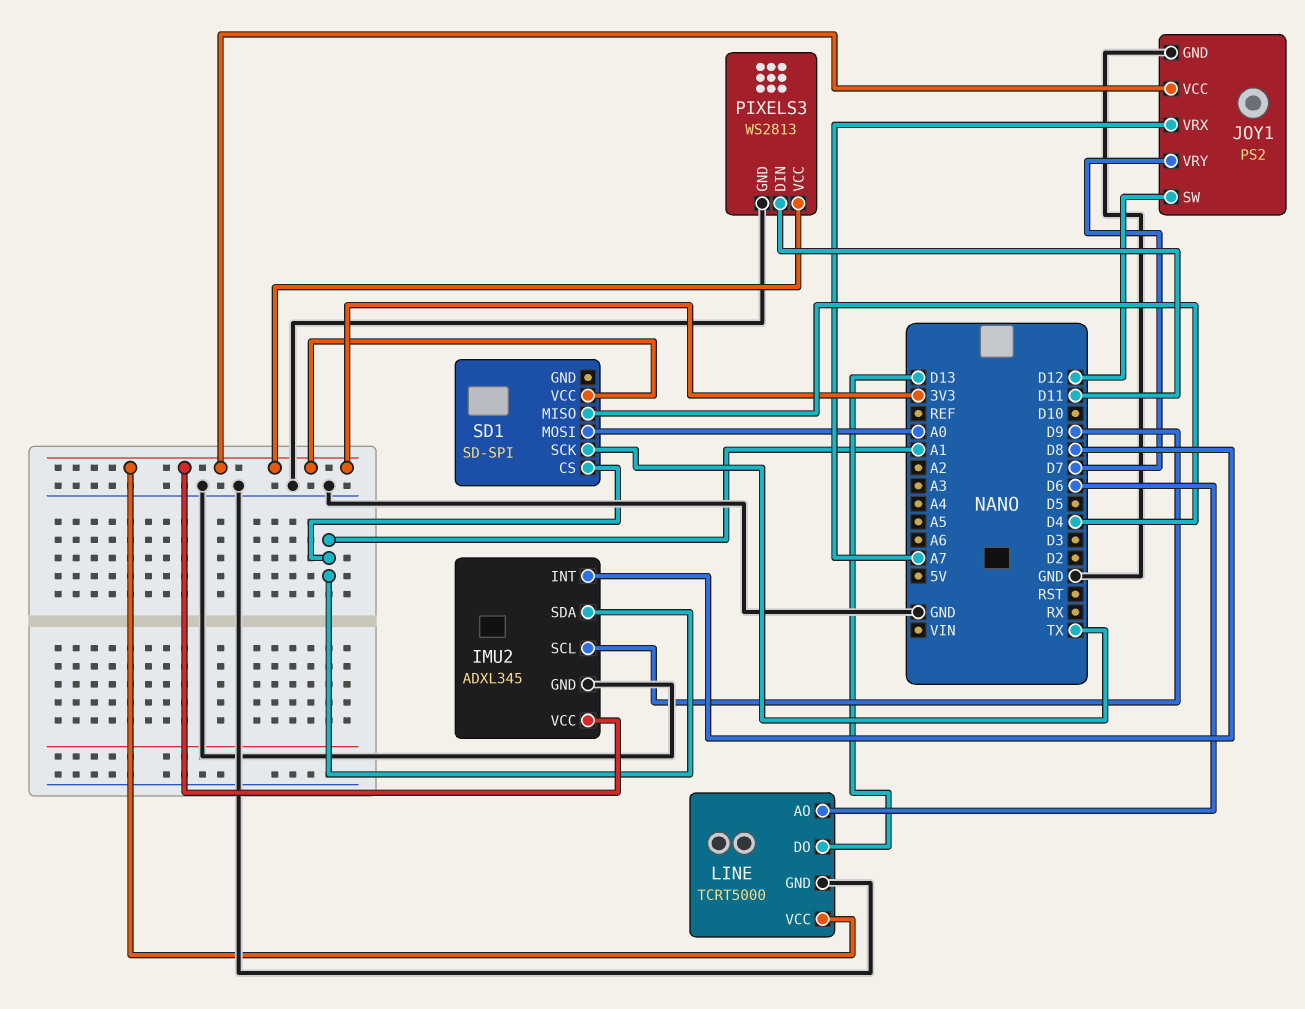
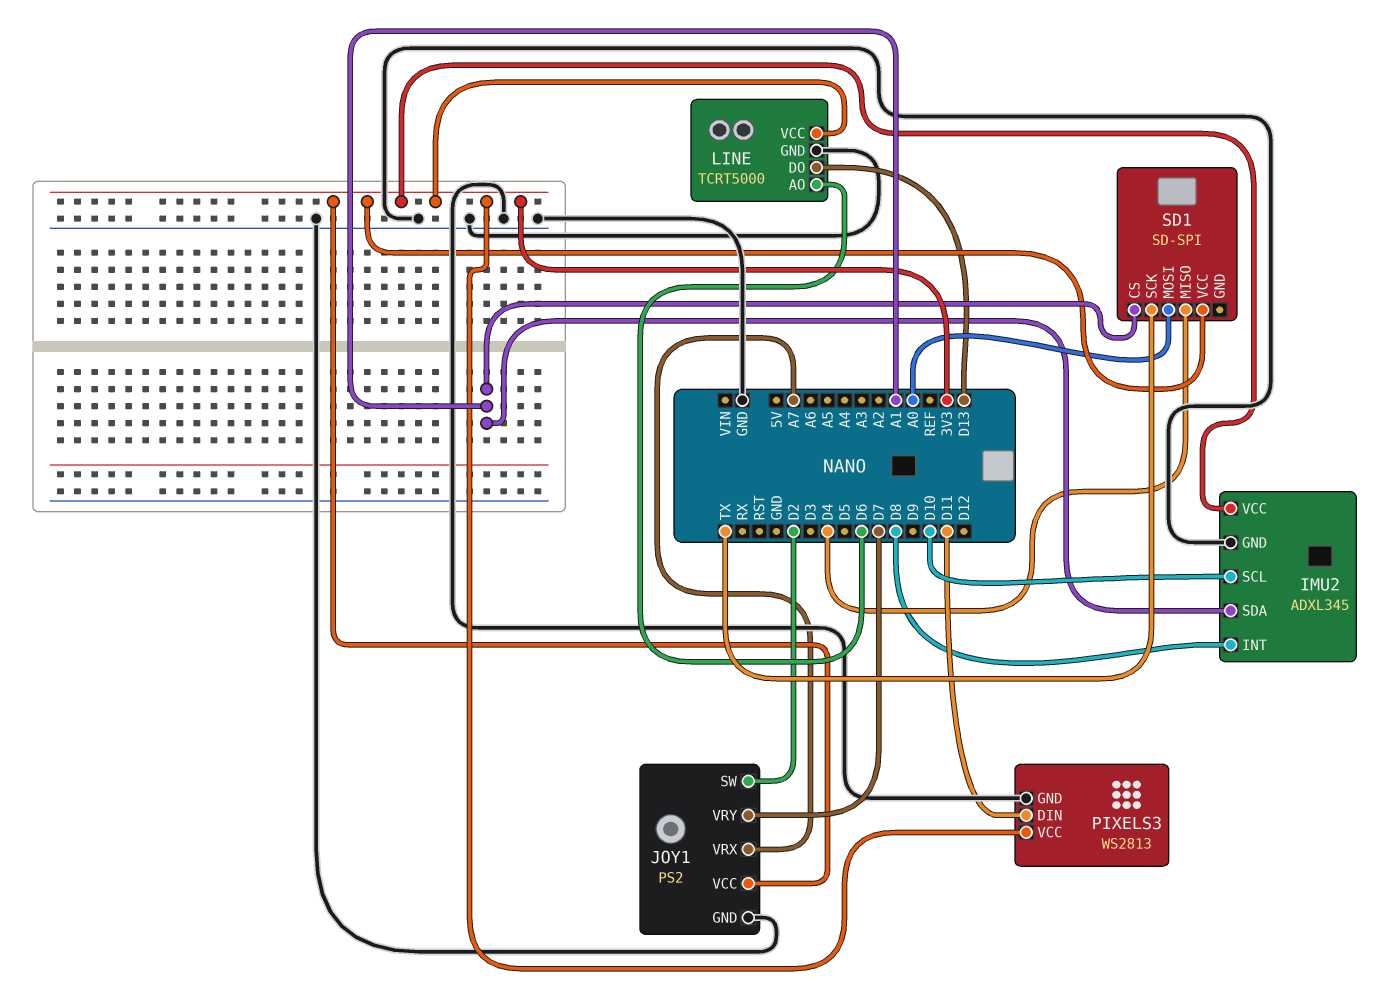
IMU2 pin SCL: D9 -> D10
JOY1 pin SW: D12 -> D2

